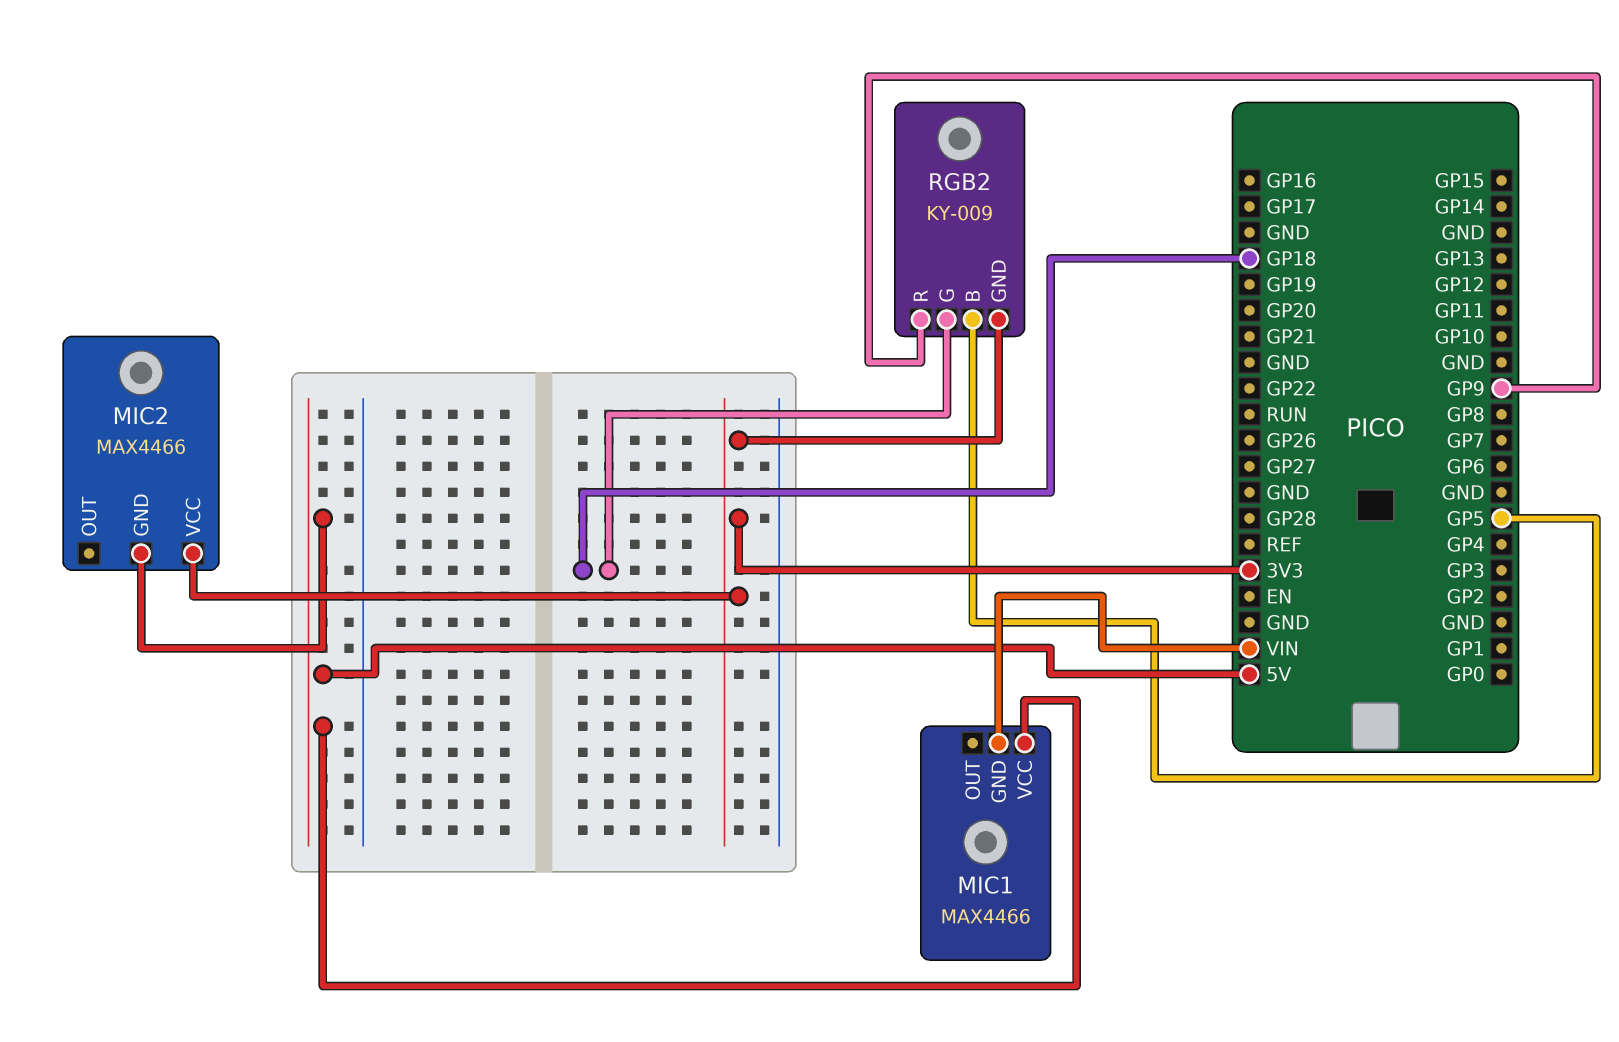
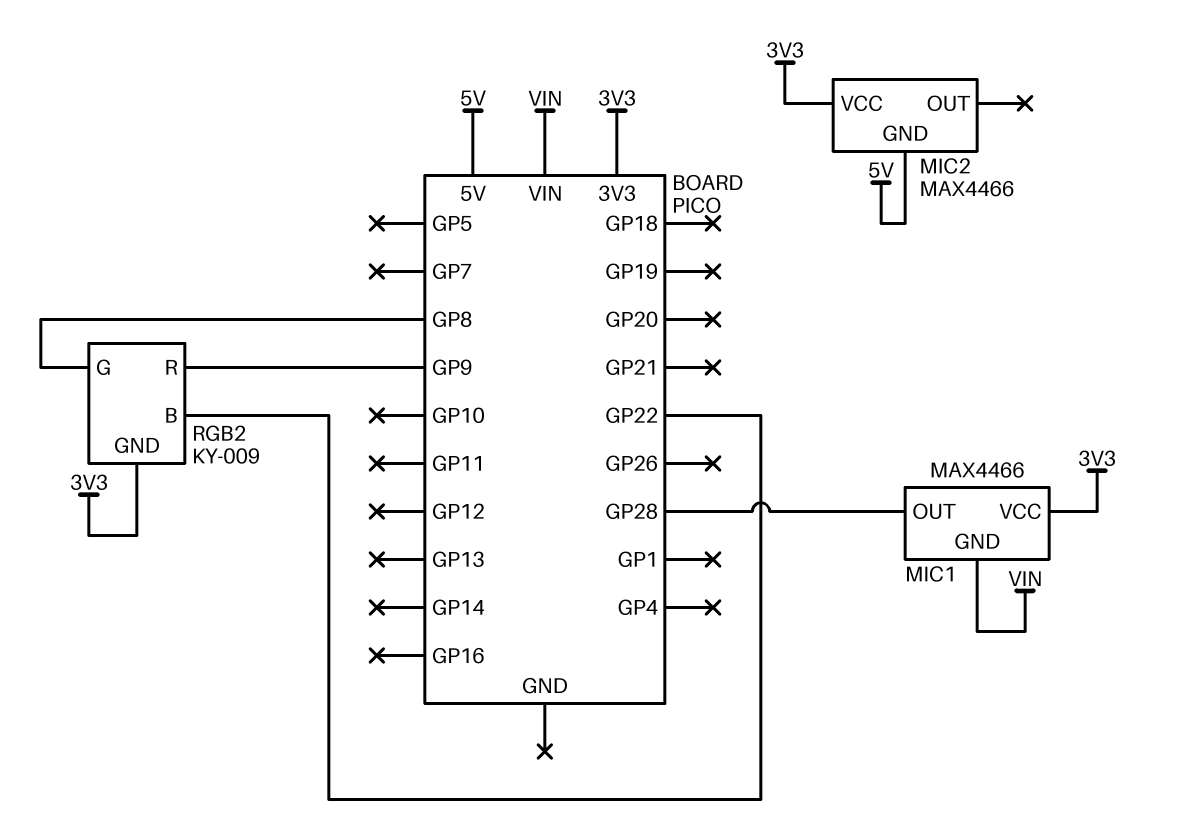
MIC1 pin OUT: none -> GP28
MIC1 pin VCC: 5V -> 3V3
RGB2 pin B: GP5 -> GP22
RGB2 pin G: GP18 -> GP8

